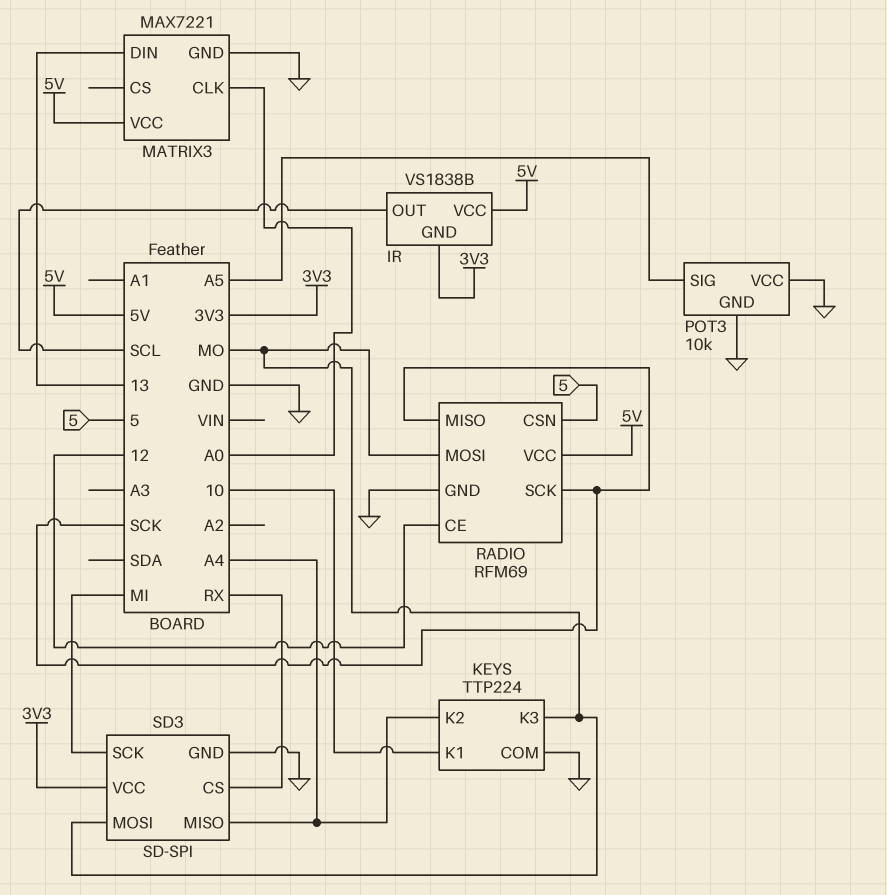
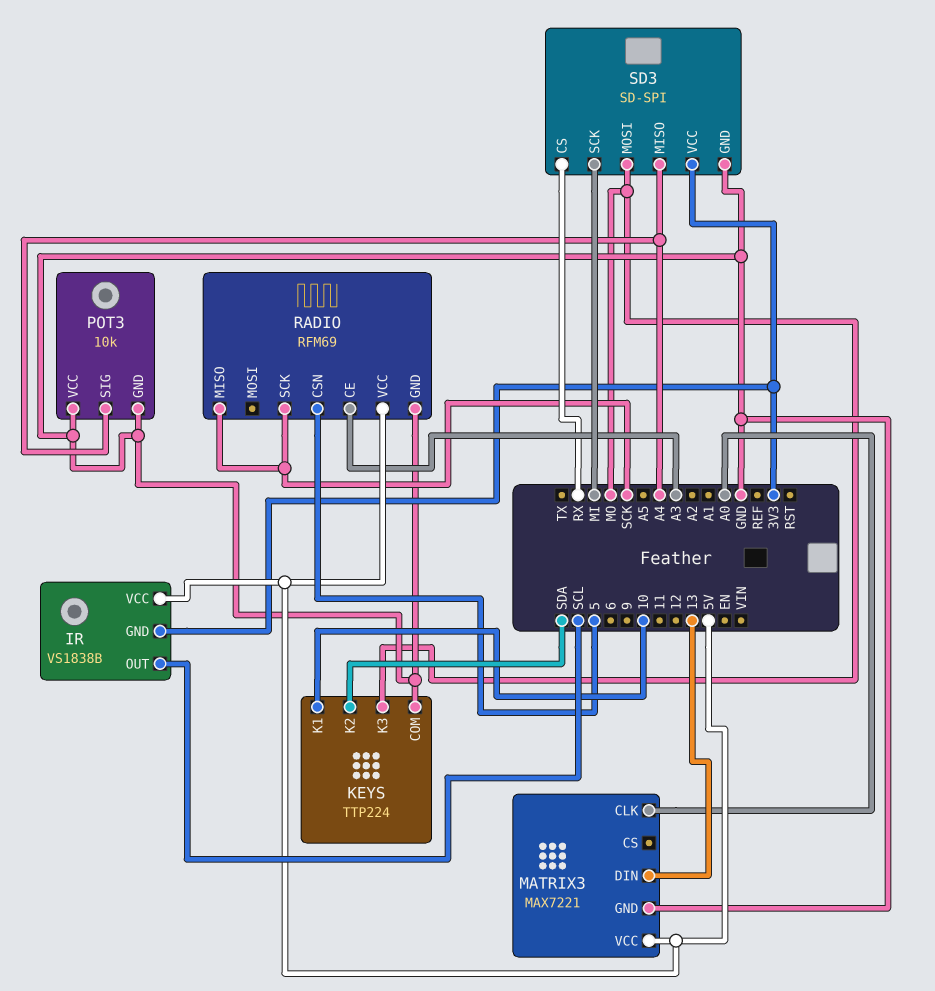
KEYS pin K2: A4 -> SDA
POT3 pin SIG: A5 -> A4
RADIO pin CE: 12 -> A3
RADIO pin MOSI: MO -> none

